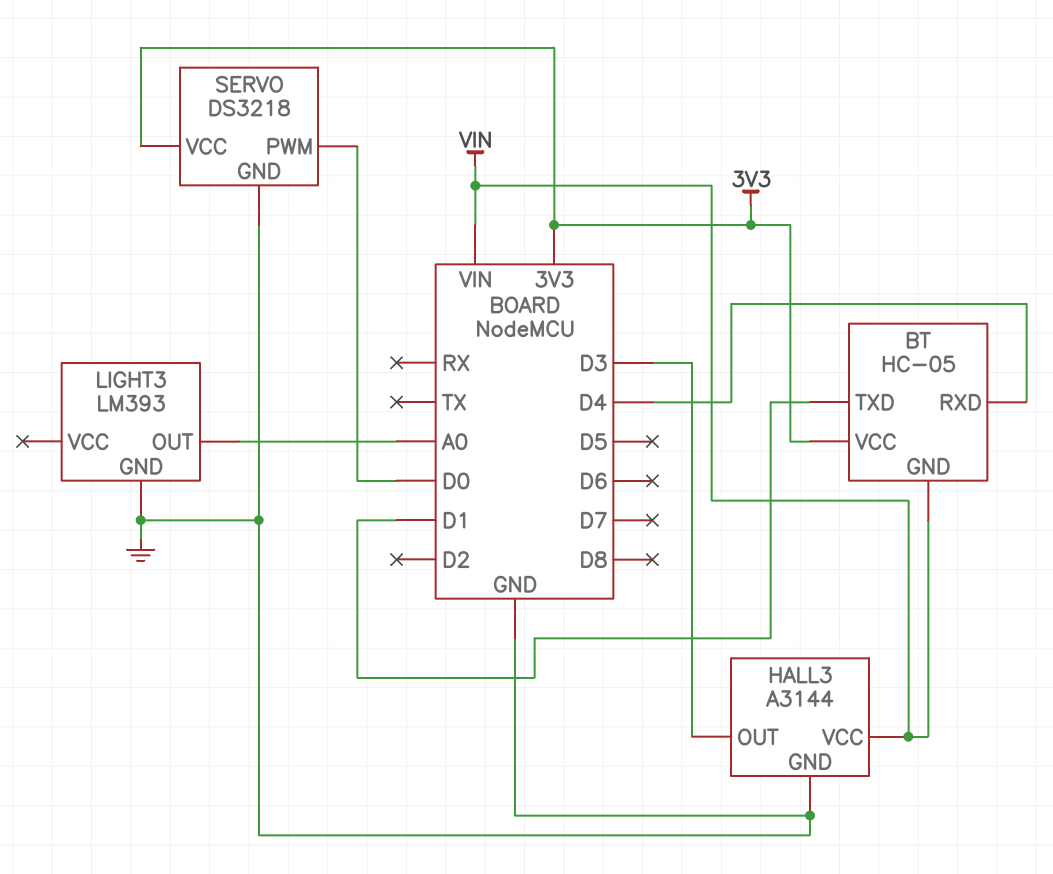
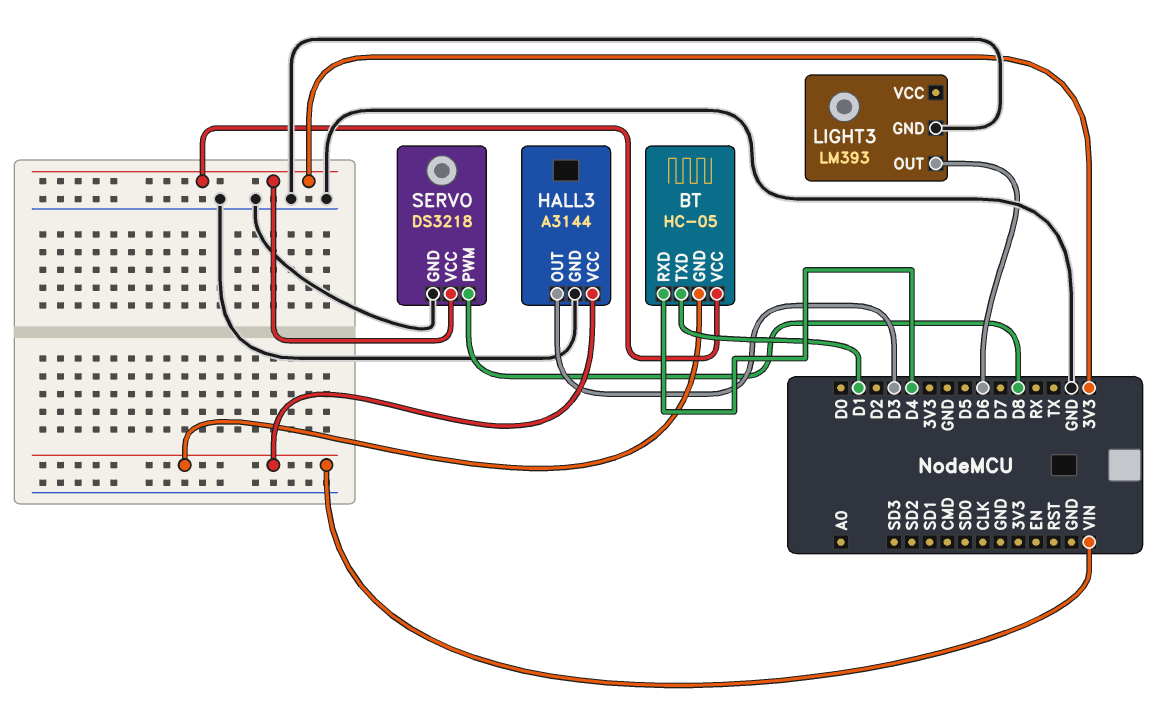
LIGHT3 pin OUT: A0 -> D6
SERVO pin PWM: D0 -> D8

